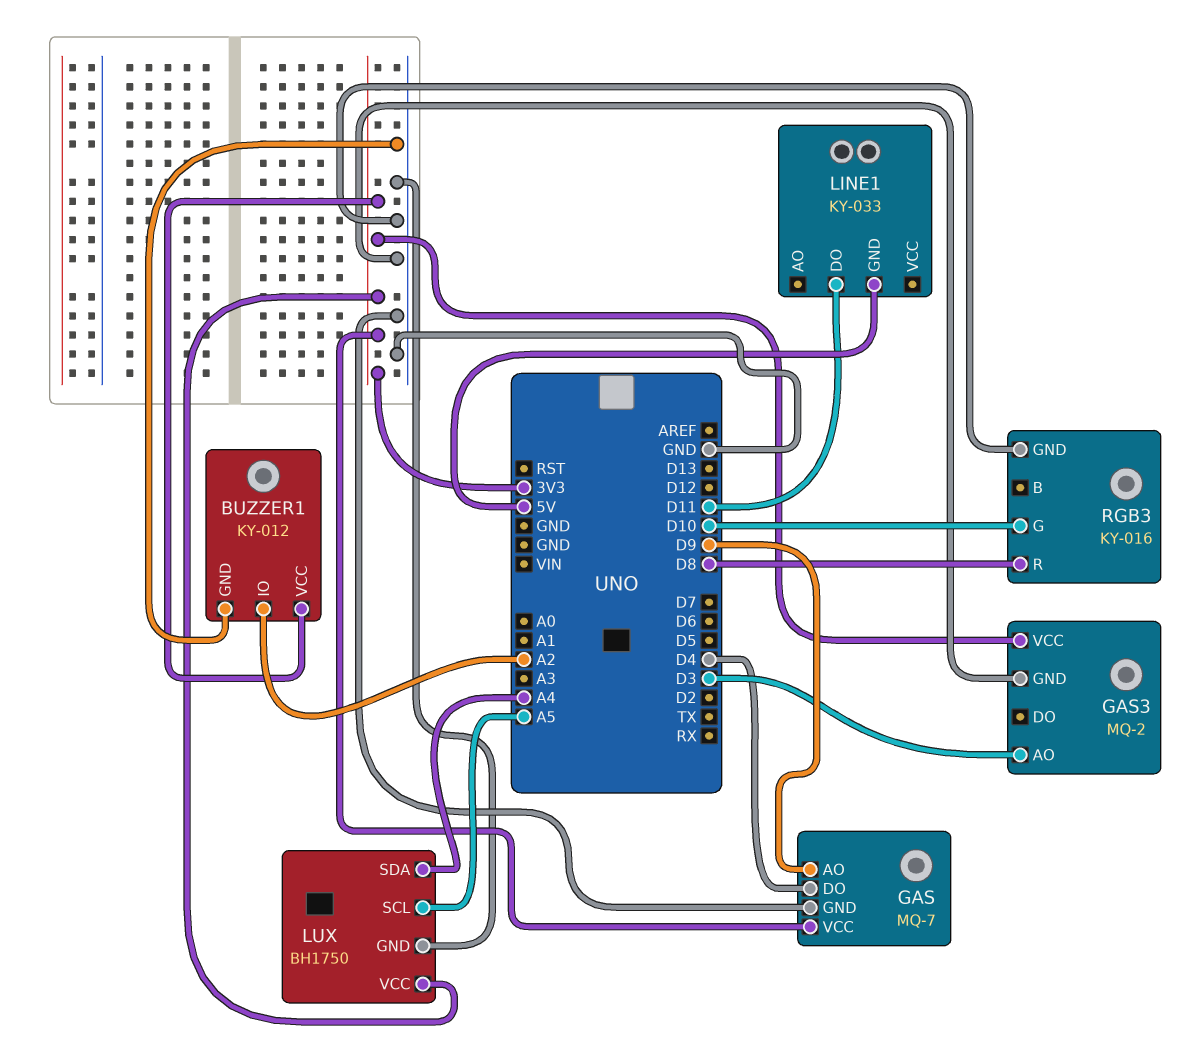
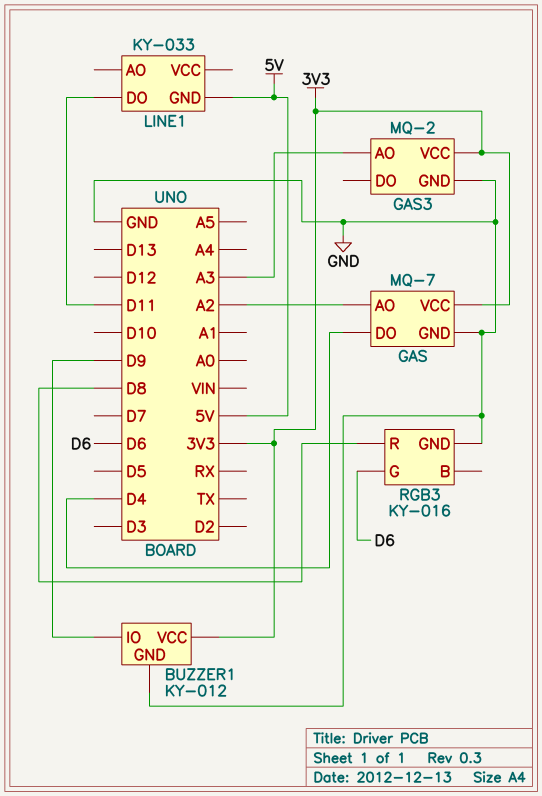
BUZZER1 pin IO: A2 -> D9
GAS pin AO: D9 -> A2
GAS3 pin AO: D3 -> A3
LUX: BH1750 -> none
LUX pin GND: GND -> none
LUX pin SCL: A5 -> none
LUX pin SDA: A4 -> none
LUX pin VCC: 3V3 -> none
RGB3 pin G: D10 -> D6

